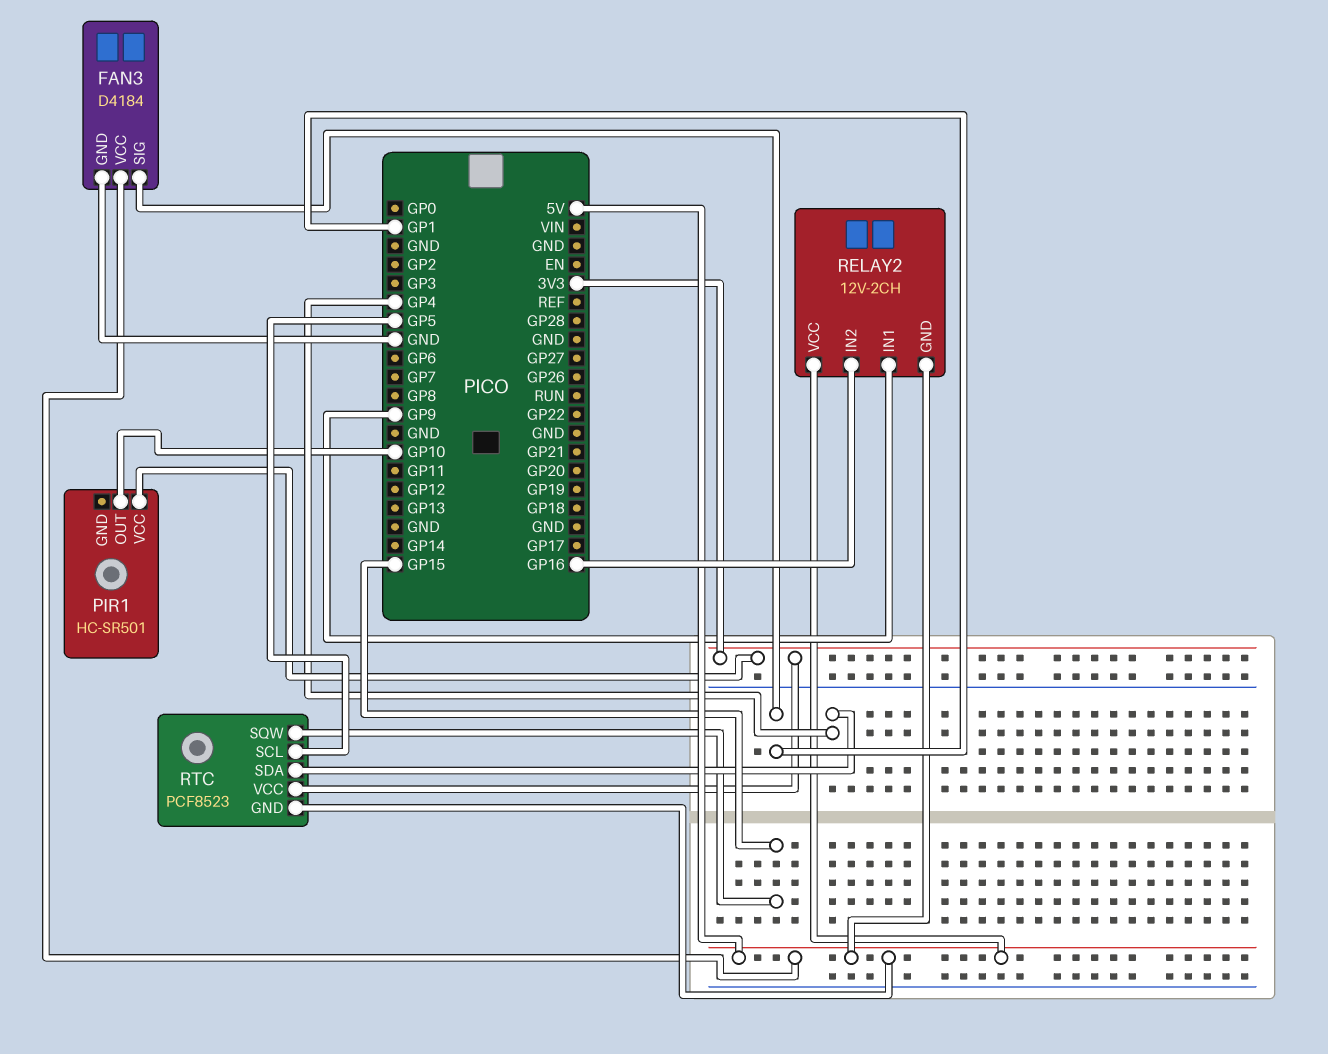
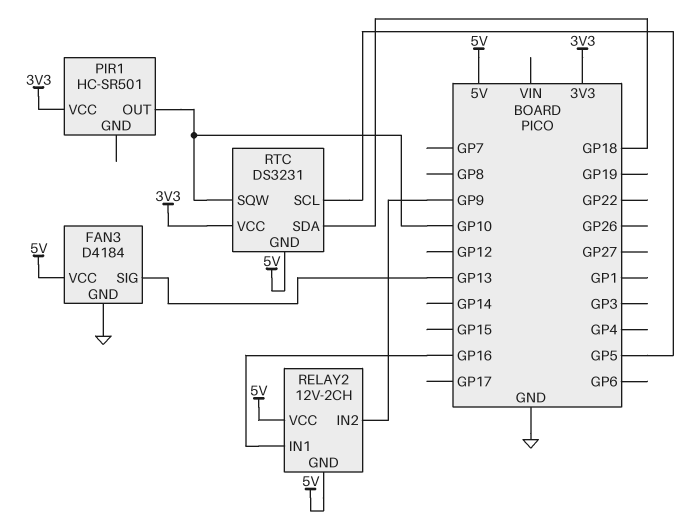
FAN3 pin SIG: GP1 -> GP13
RELAY2 pin IN1: GP9 -> GP16
RELAY2 pin IN2: GP16 -> GP9
RTC: PCF8523 -> DS3231
RTC pin SDA: GP4 -> GP18
RTC pin SQW: GP15 -> GP10

